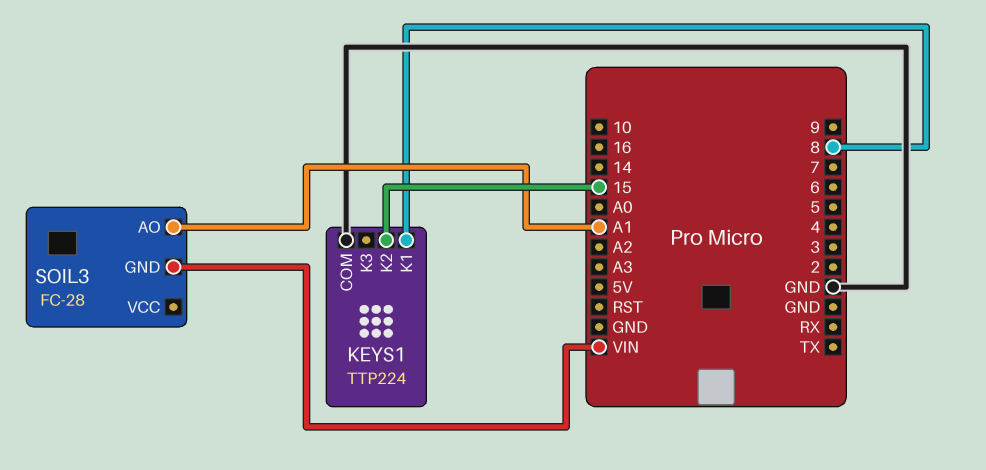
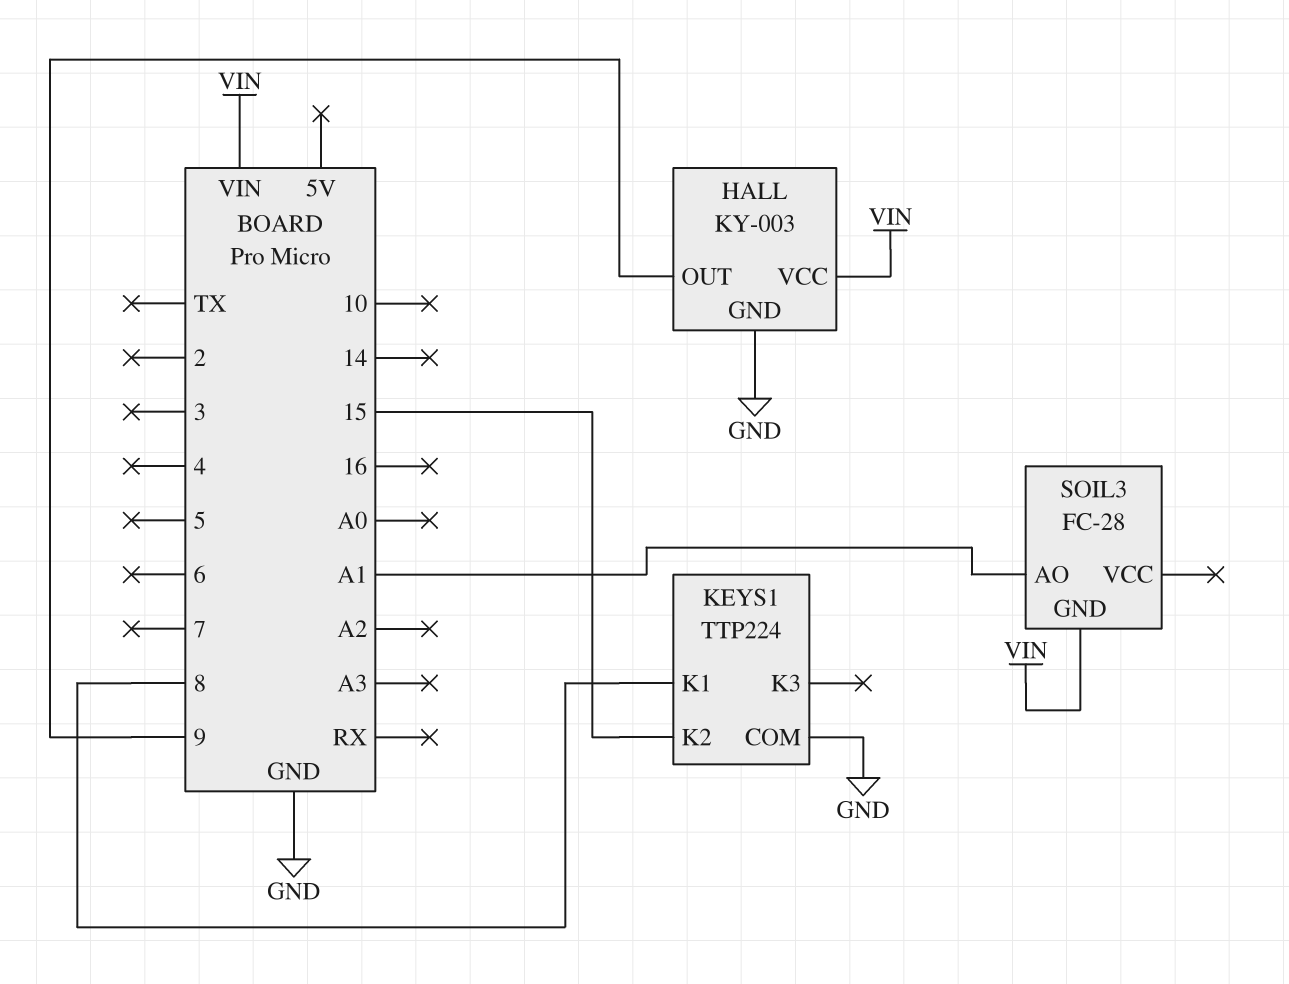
HALL: none -> KY-003
HALL pin GND: none -> GND
HALL pin OUT: none -> 9
HALL pin VCC: none -> VIN

